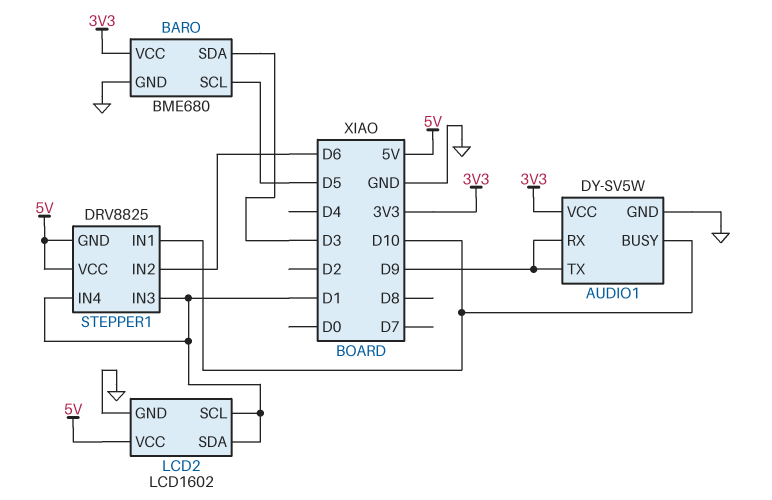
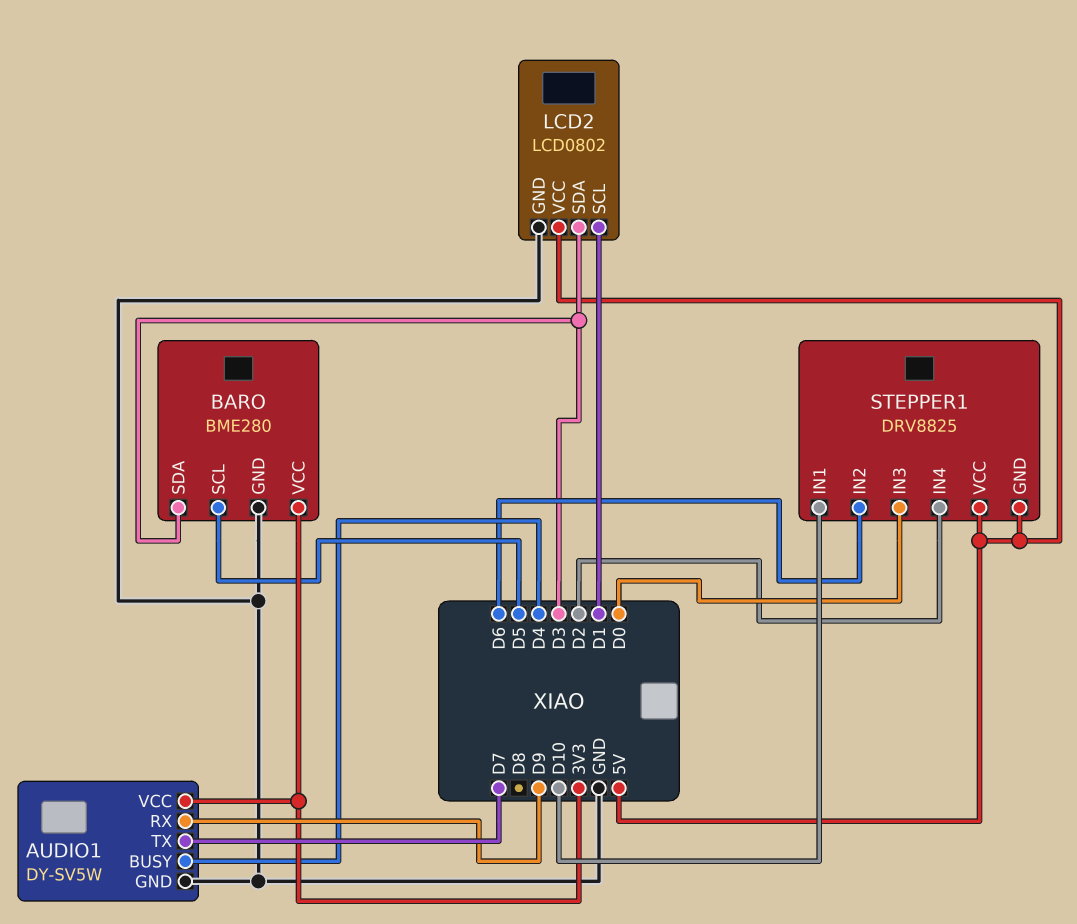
AUDIO1 pin BUSY: D10 -> D4
AUDIO1 pin TX: D9 -> D7
BARO: BME680 -> BME280
LCD2: LCD1602 -> LCD0802
LCD2 pin SDA: D1 -> D3
STEPPER1 pin IN3: D1 -> D0
STEPPER1 pin IN4: D1 -> D2

